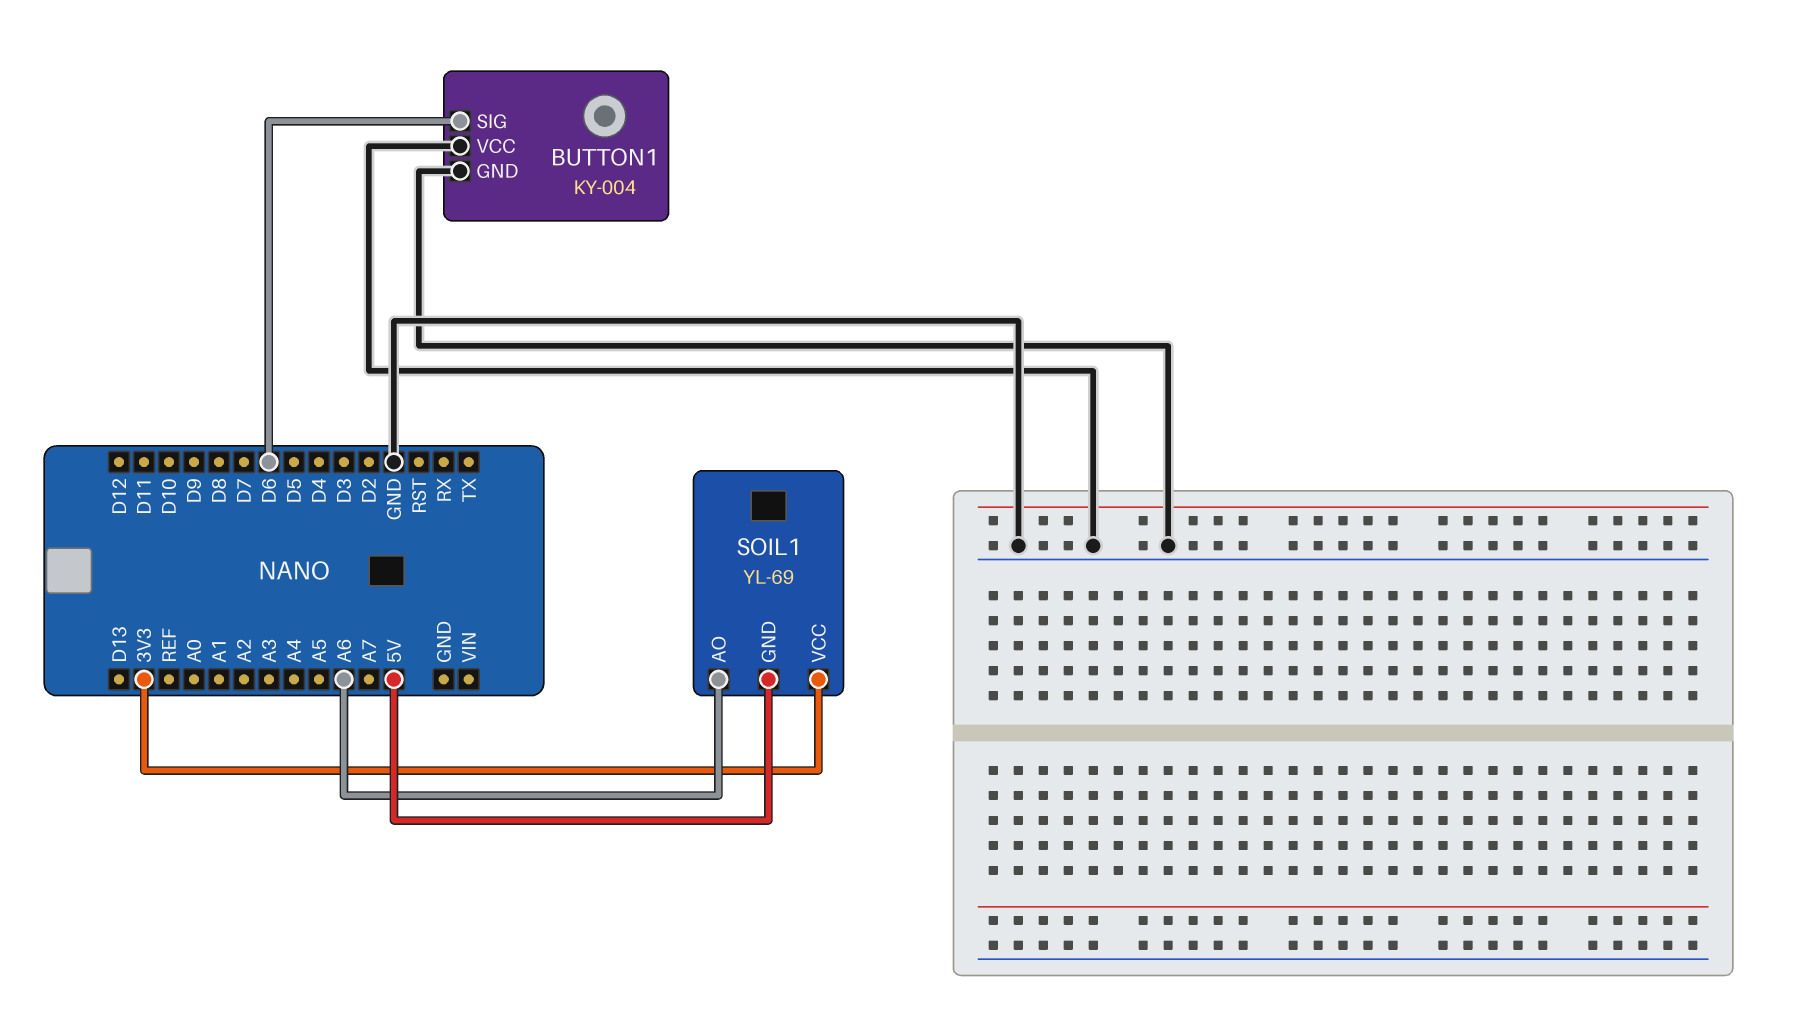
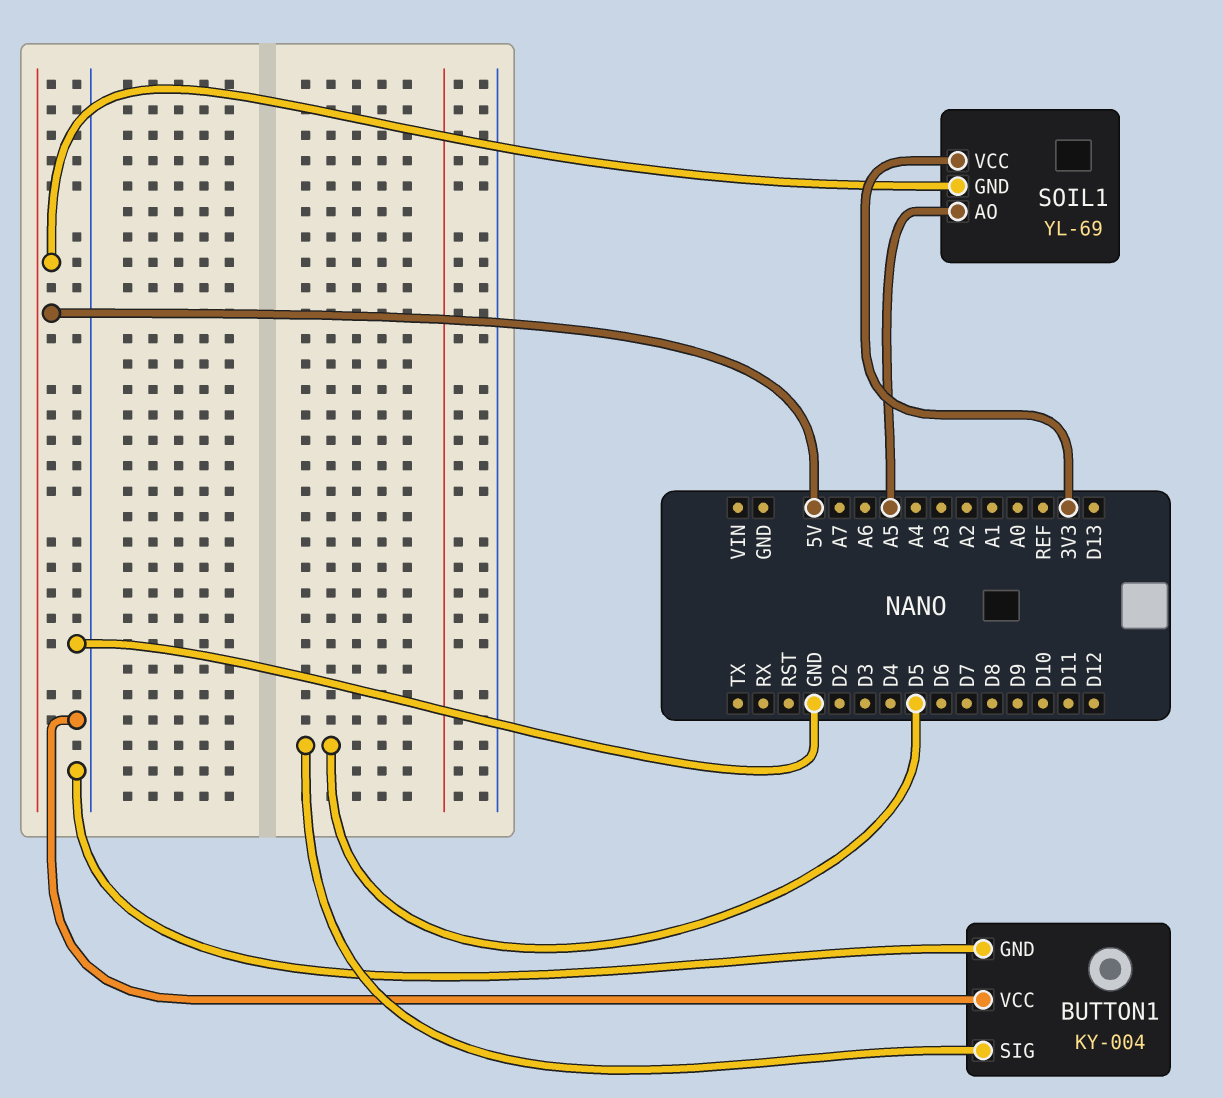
BUTTON1 pin SIG: D6 -> D5
SOIL1 pin AO: A6 -> A5

